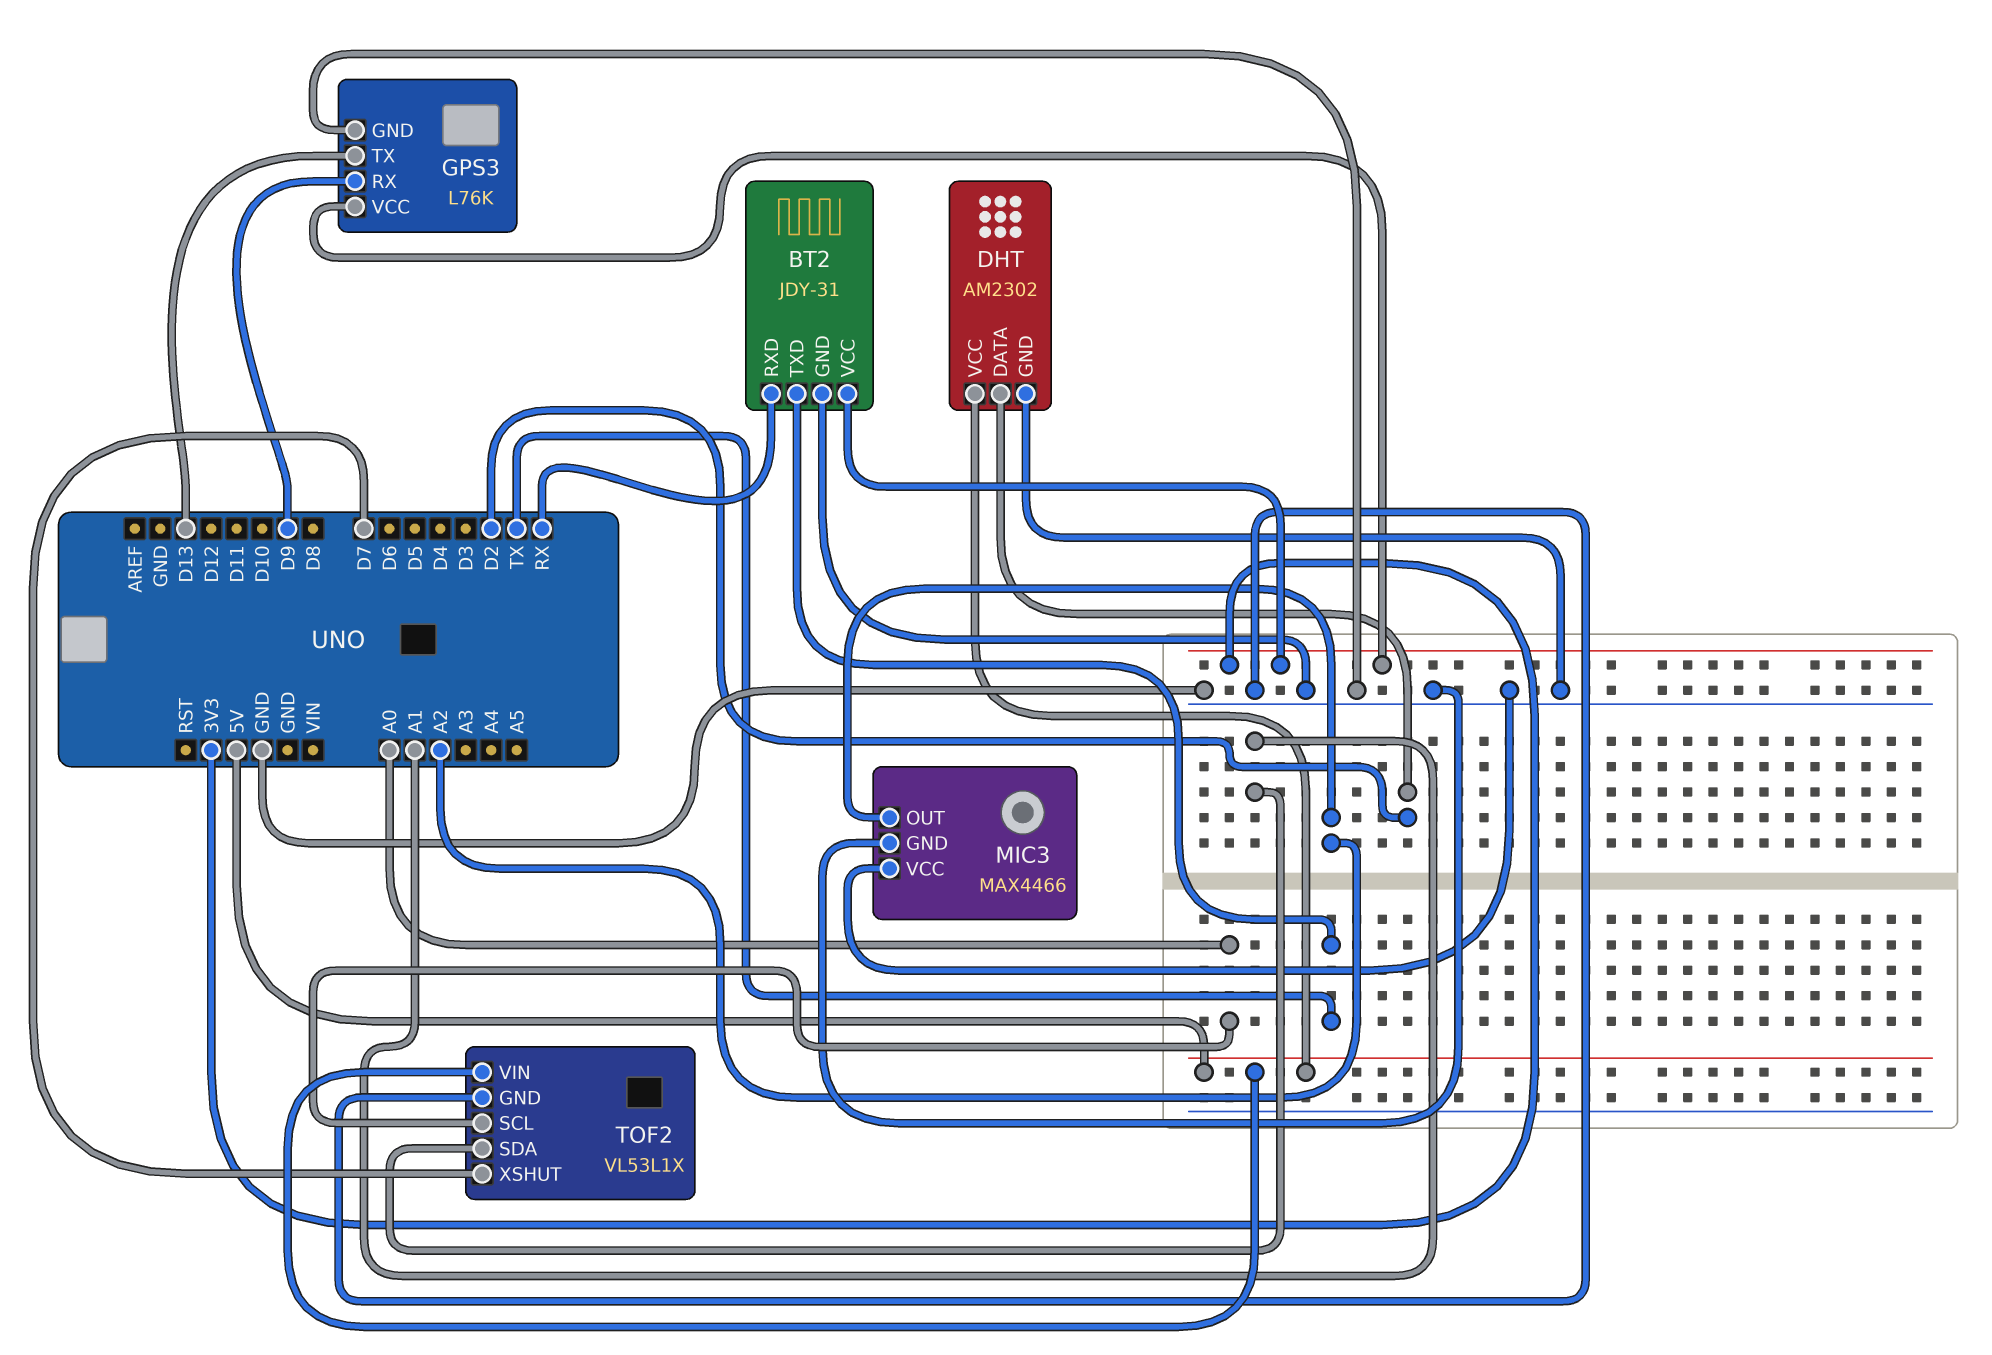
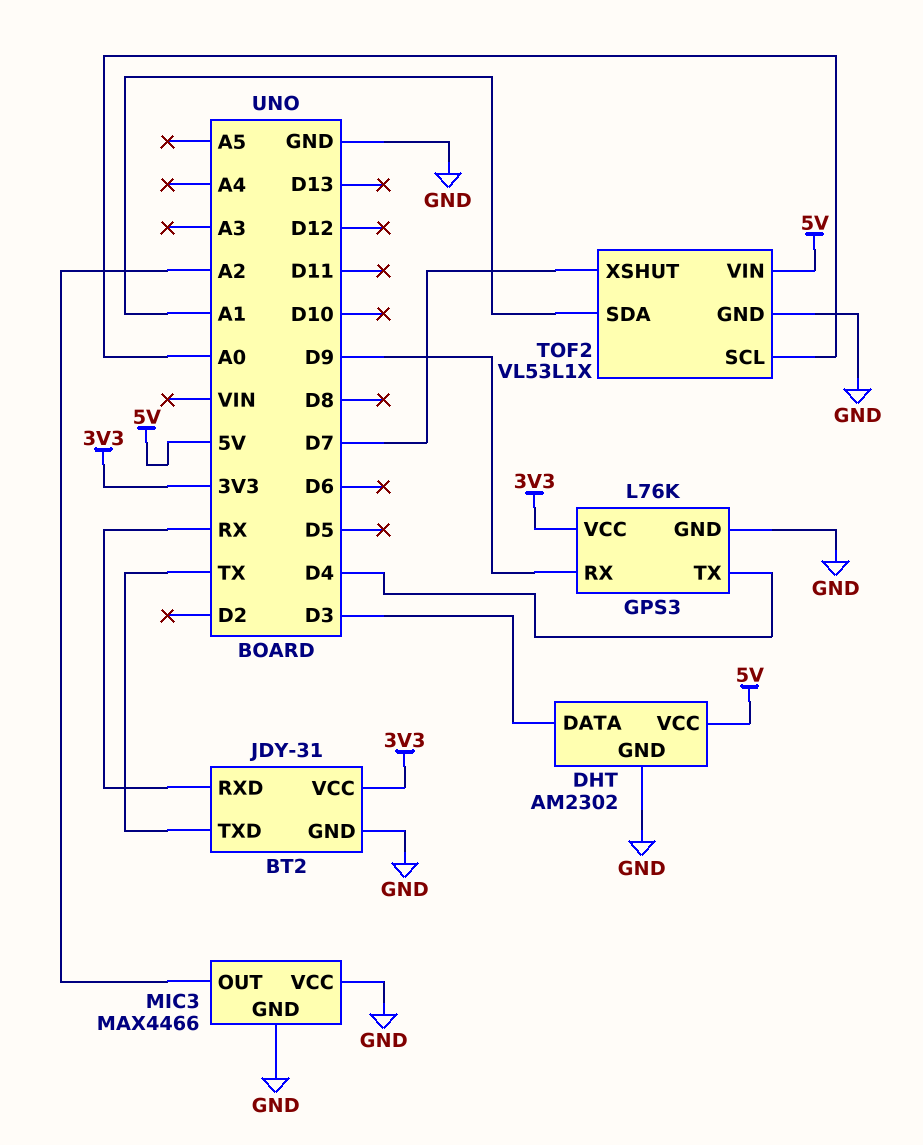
DHT pin DATA: D2 -> D3
GPS3 pin TX: D13 -> D4

